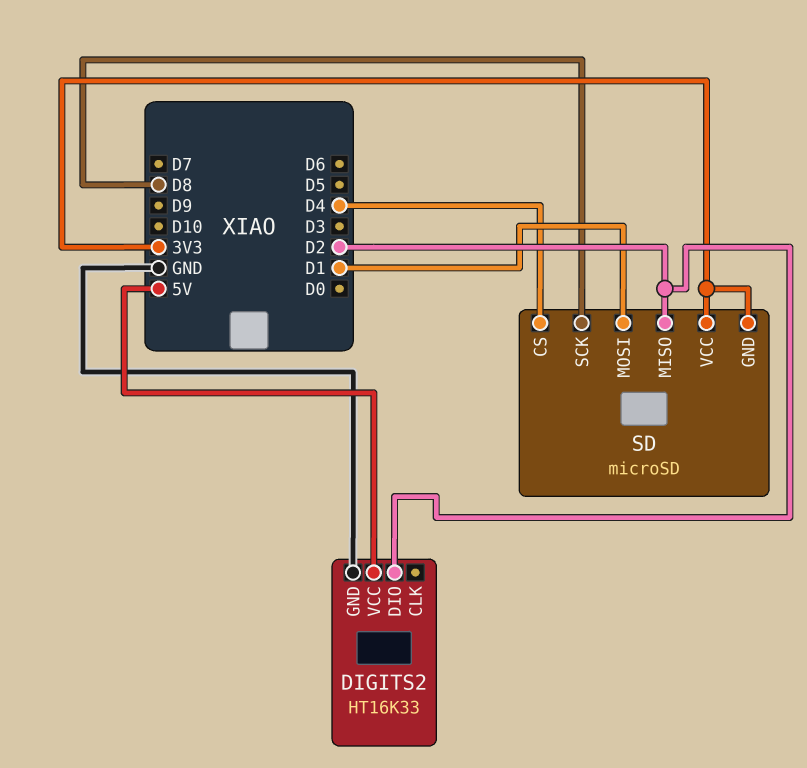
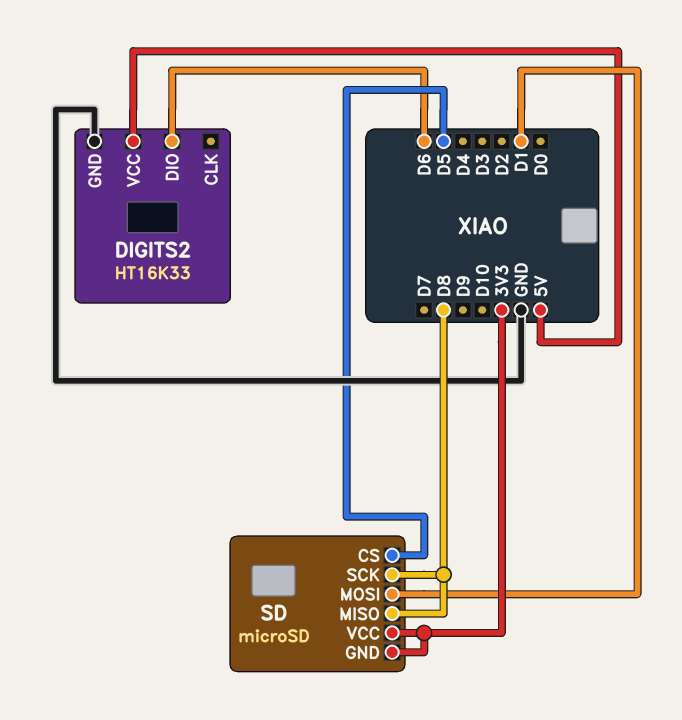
DIGITS2 pin DIO: D2 -> D6
SD pin CS: D4 -> D5
SD pin MISO: D2 -> D8

